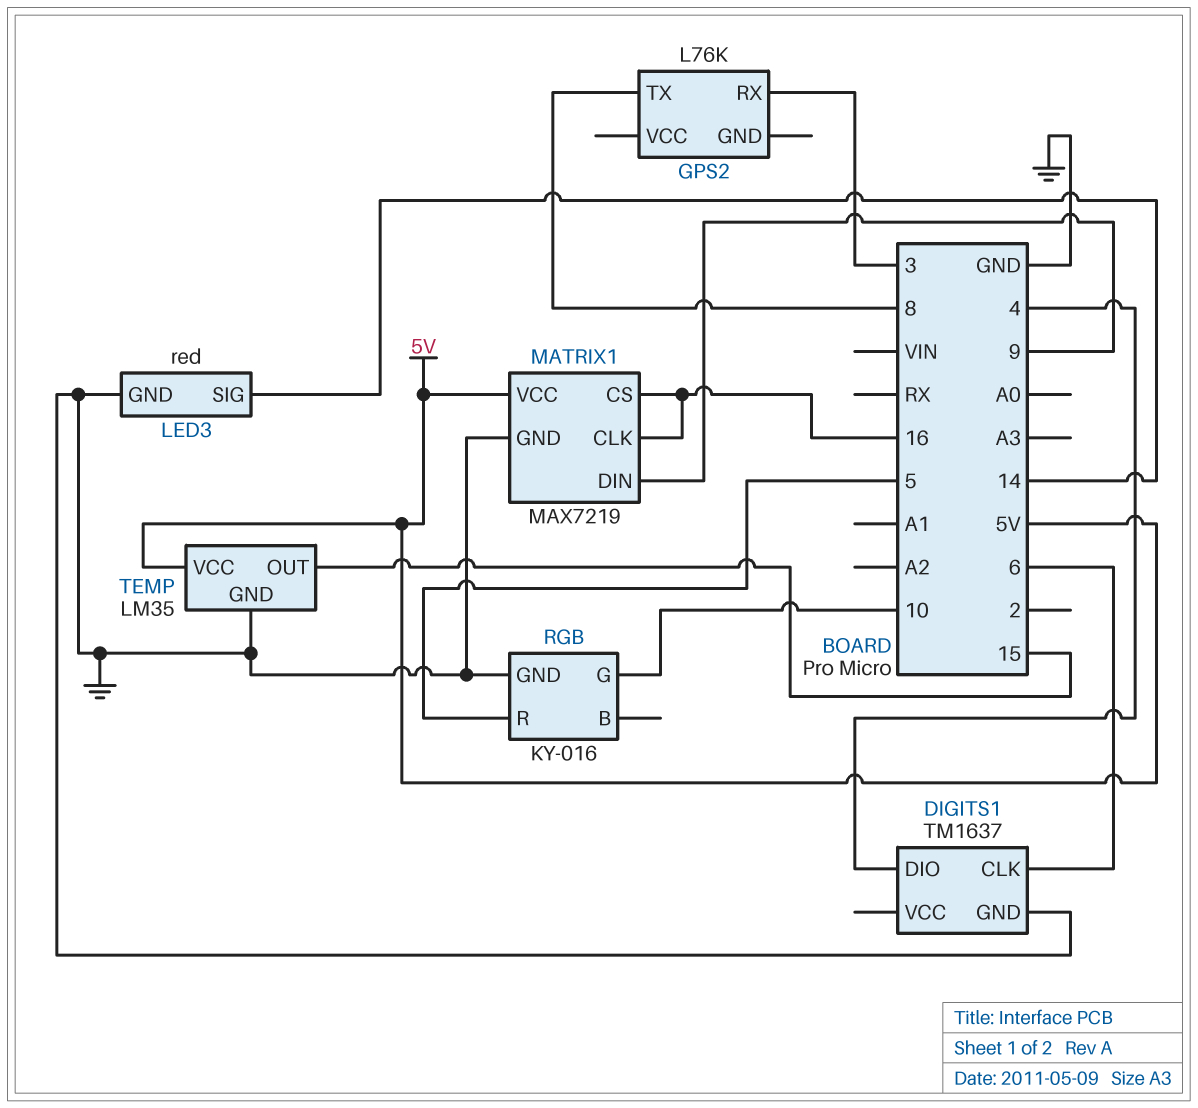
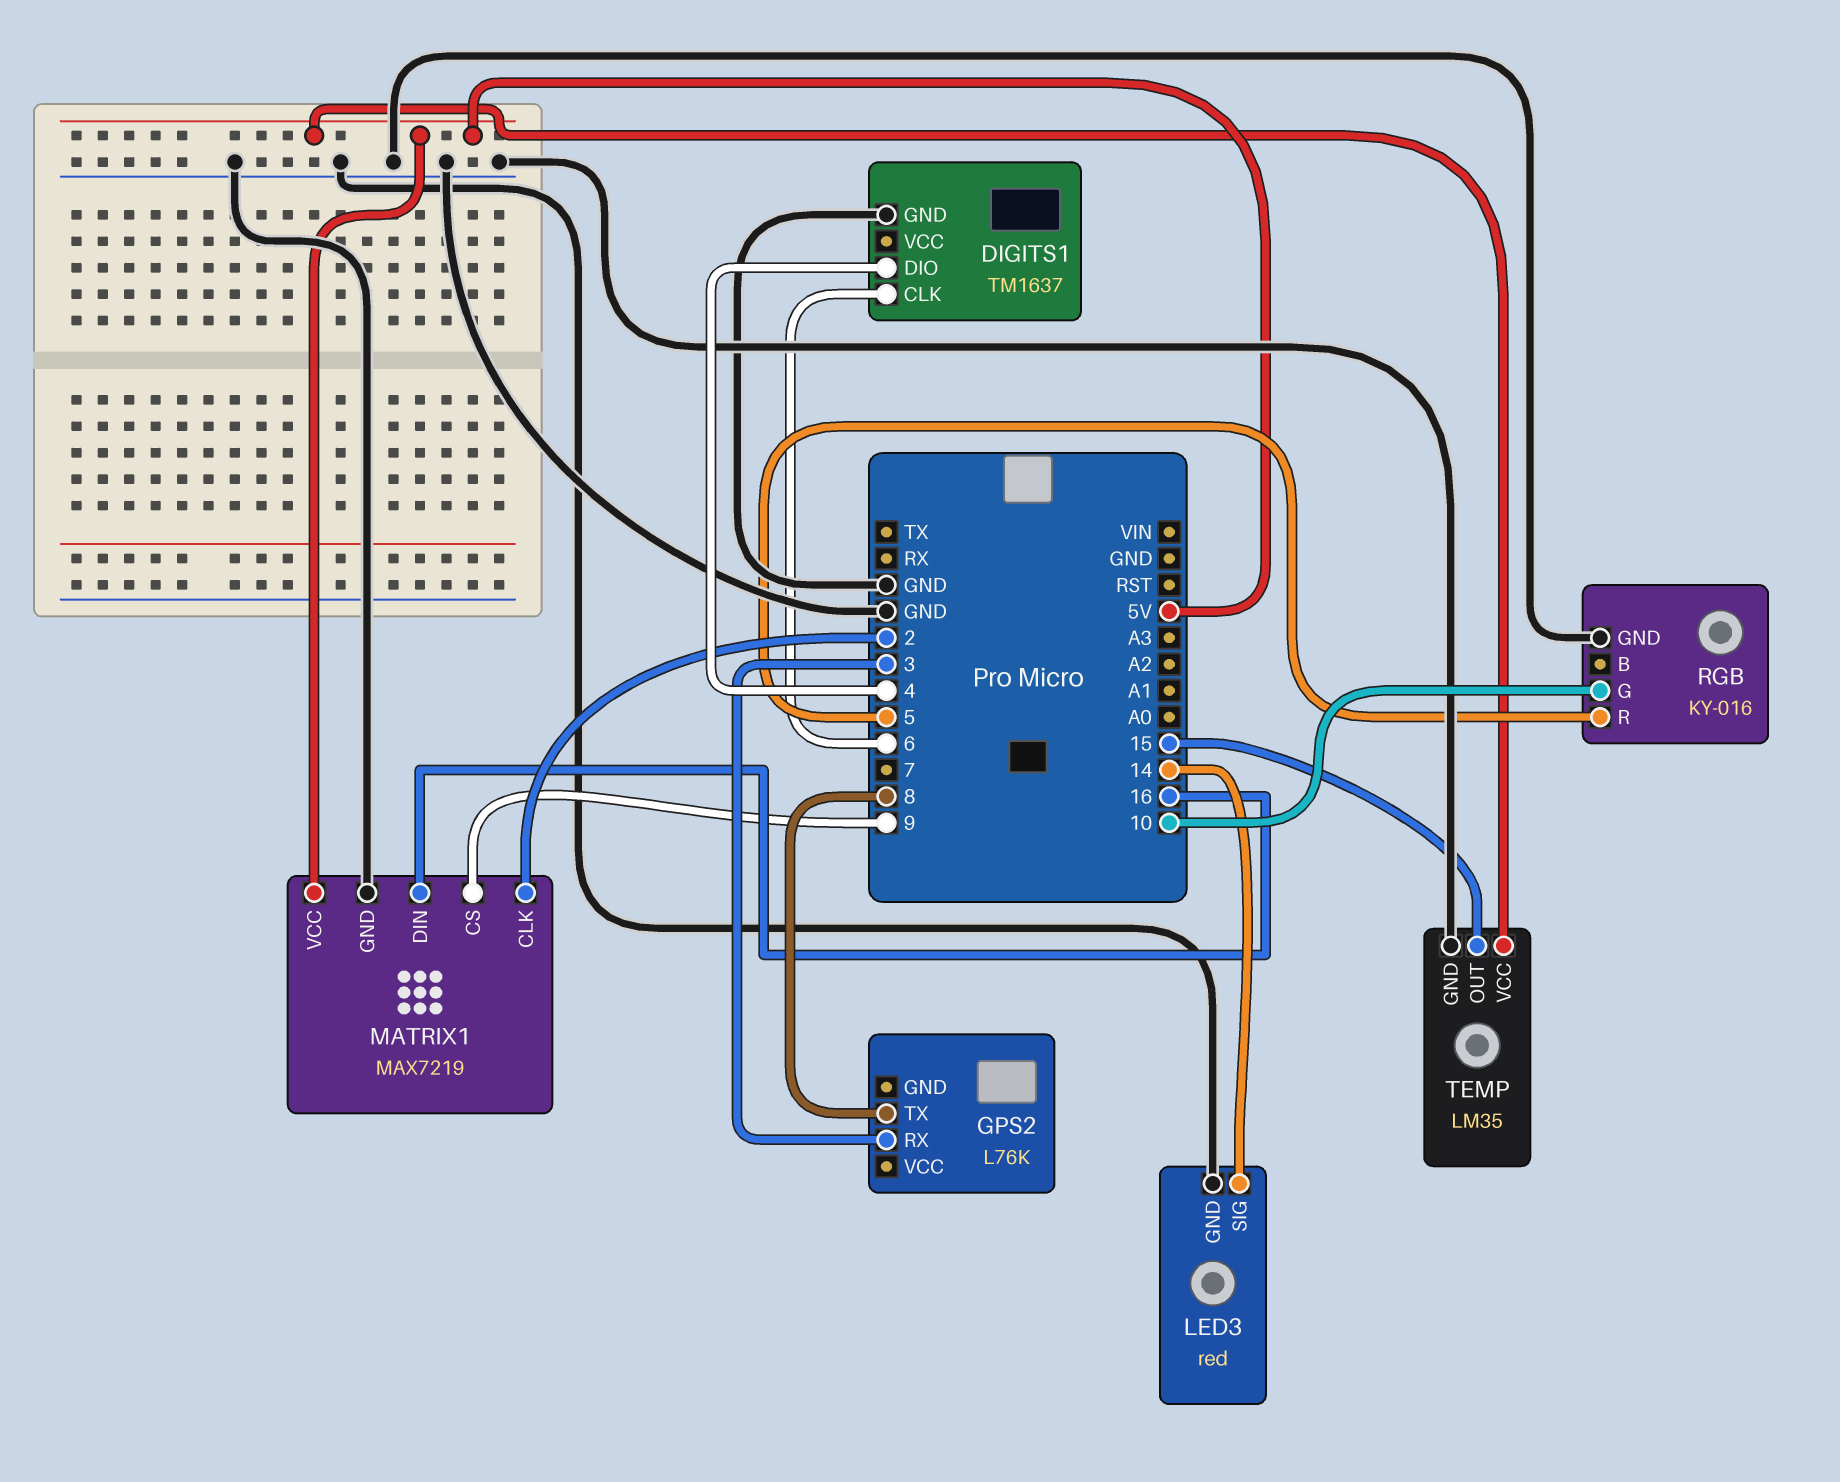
MATRIX1 pin CLK: 16 -> 2
MATRIX1 pin CS: 16 -> 9
MATRIX1 pin DIN: 9 -> 16

